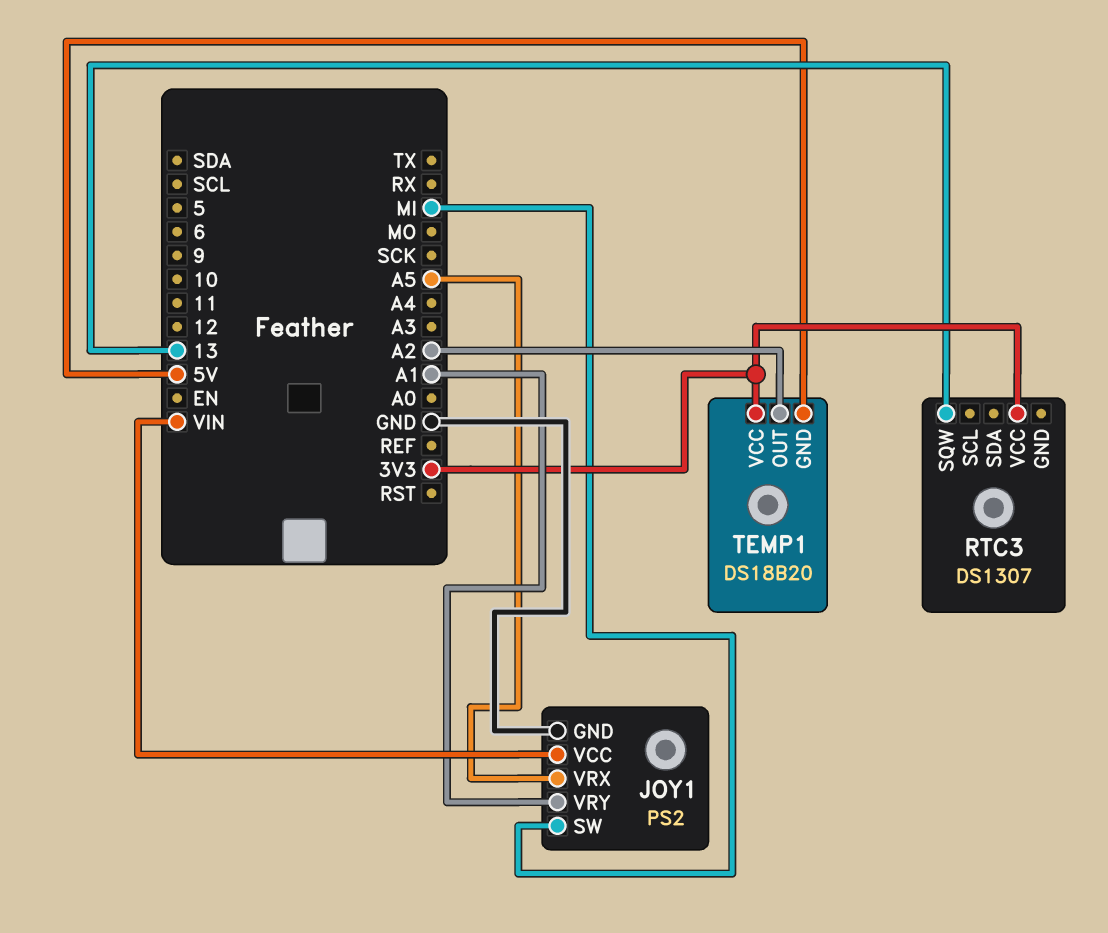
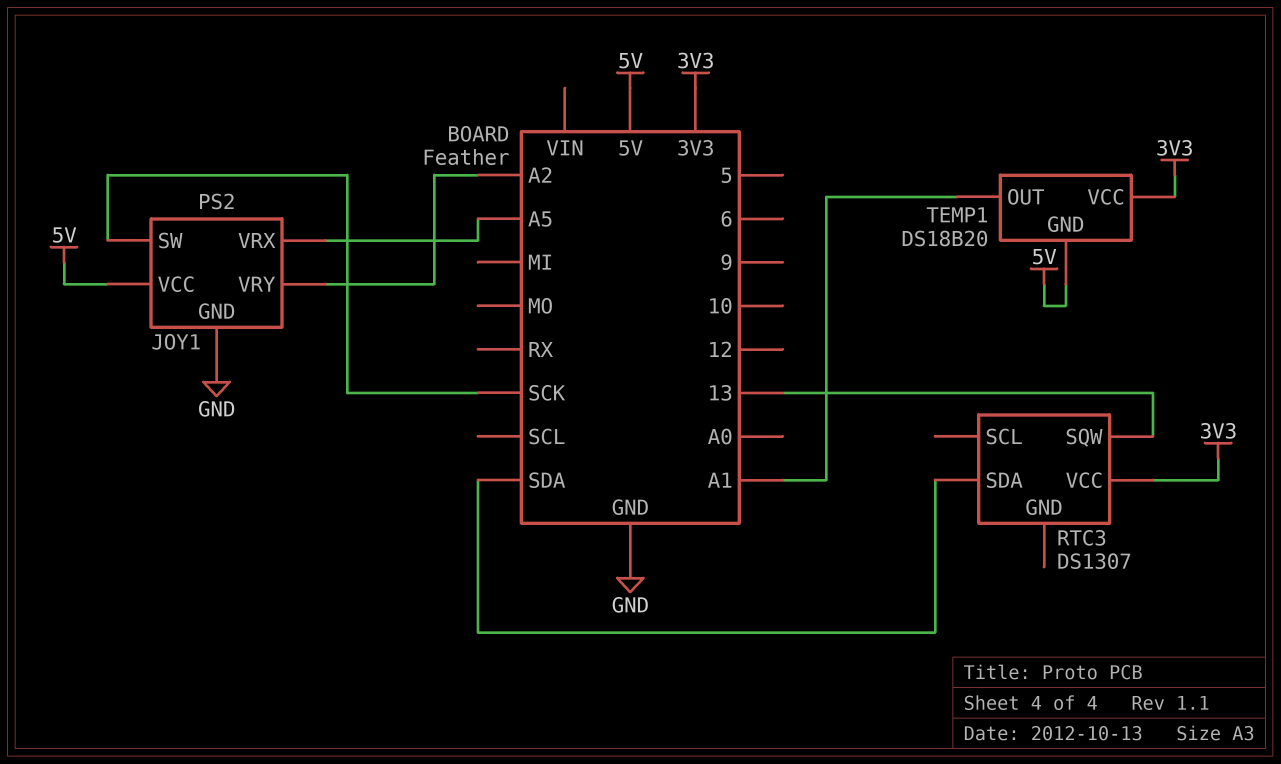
JOY1 pin SW: MI -> SCK
JOY1 pin VCC: VIN -> 5V
JOY1 pin VRY: A1 -> A2
RTC3 pin SDA: none -> SDA
TEMP1 pin OUT: A2 -> A1

